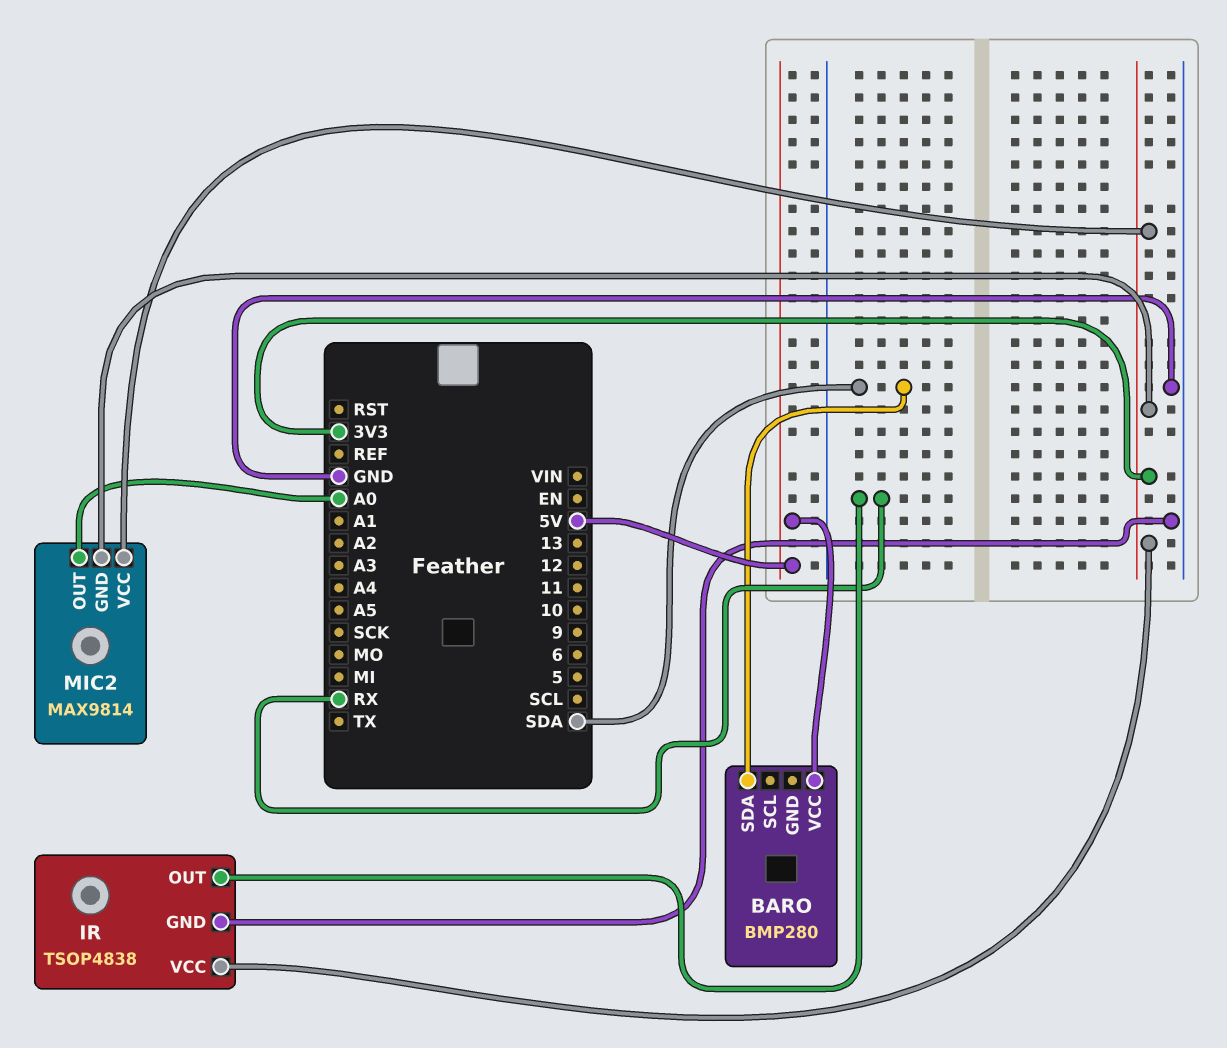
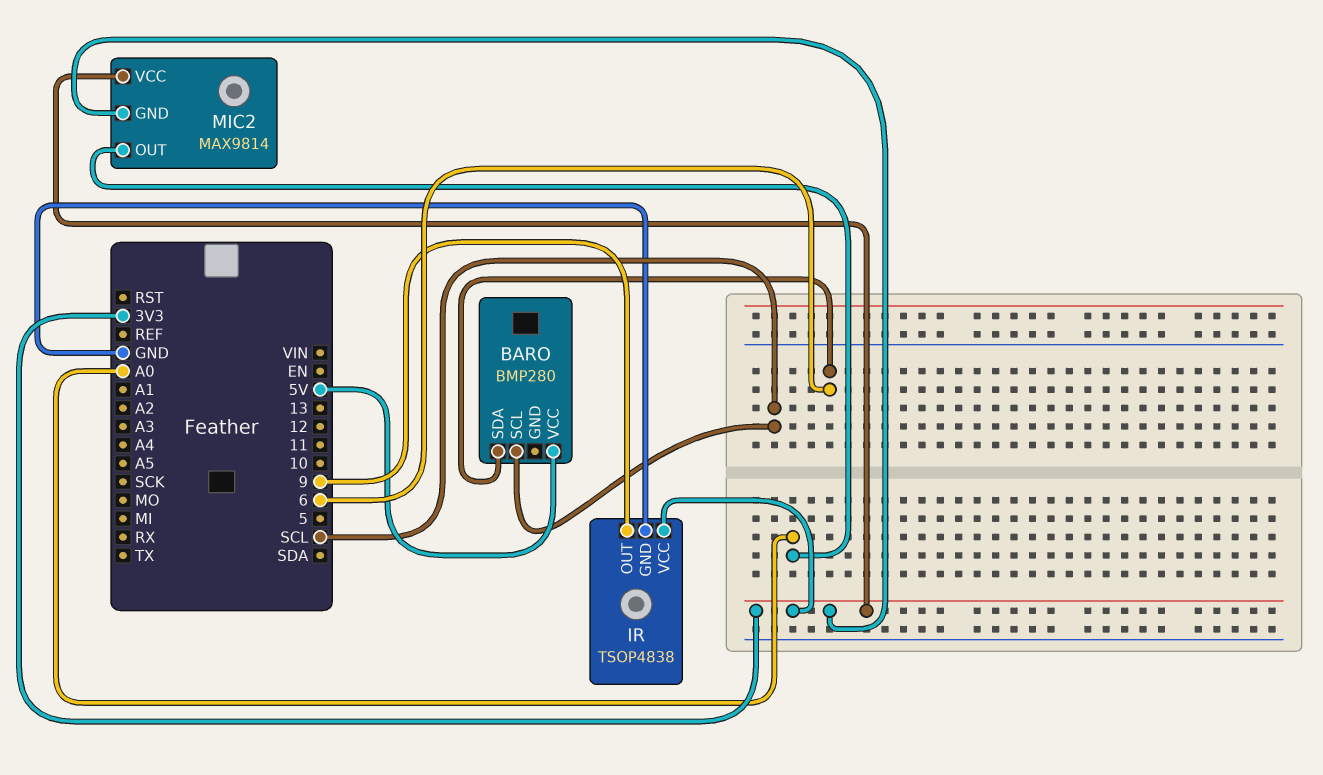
BARO pin SCL: none -> SCL
BARO pin SDA: SDA -> 6
IR pin OUT: RX -> 9

